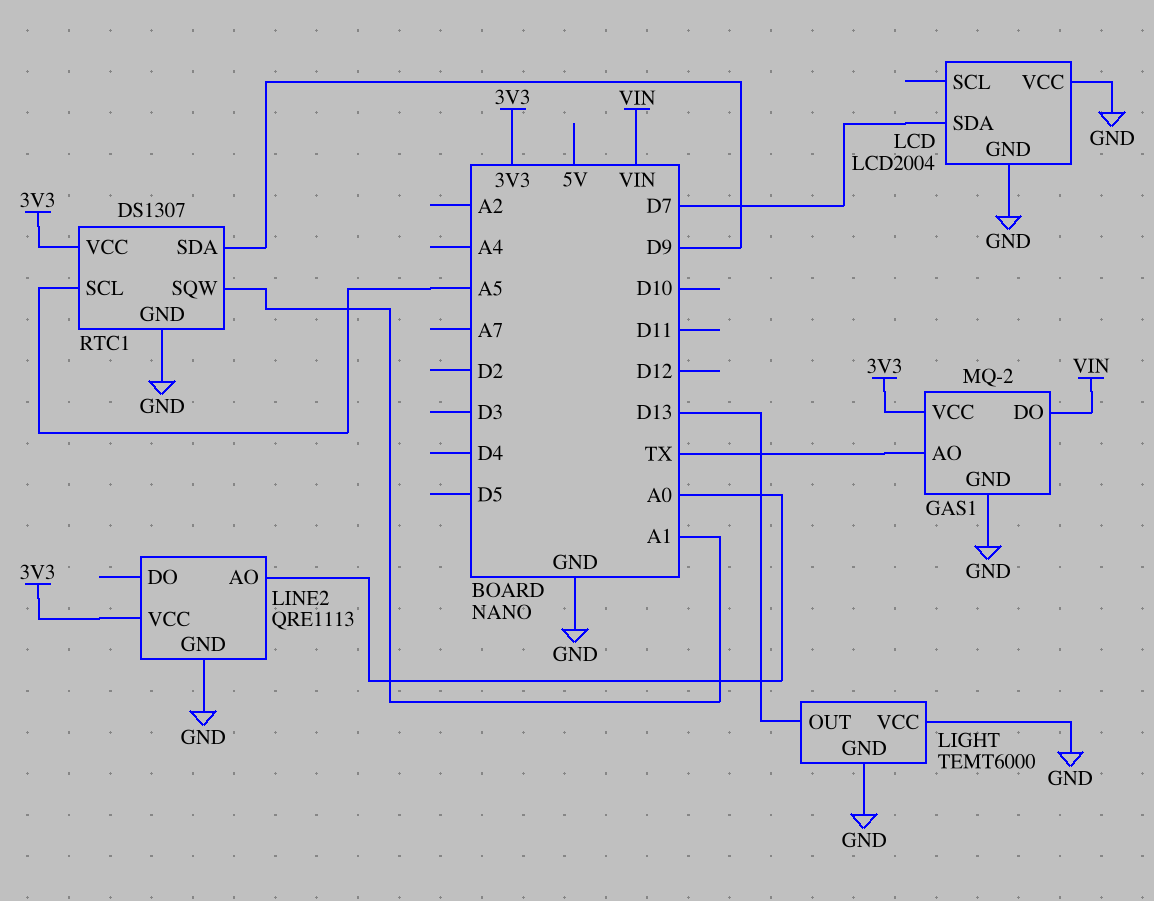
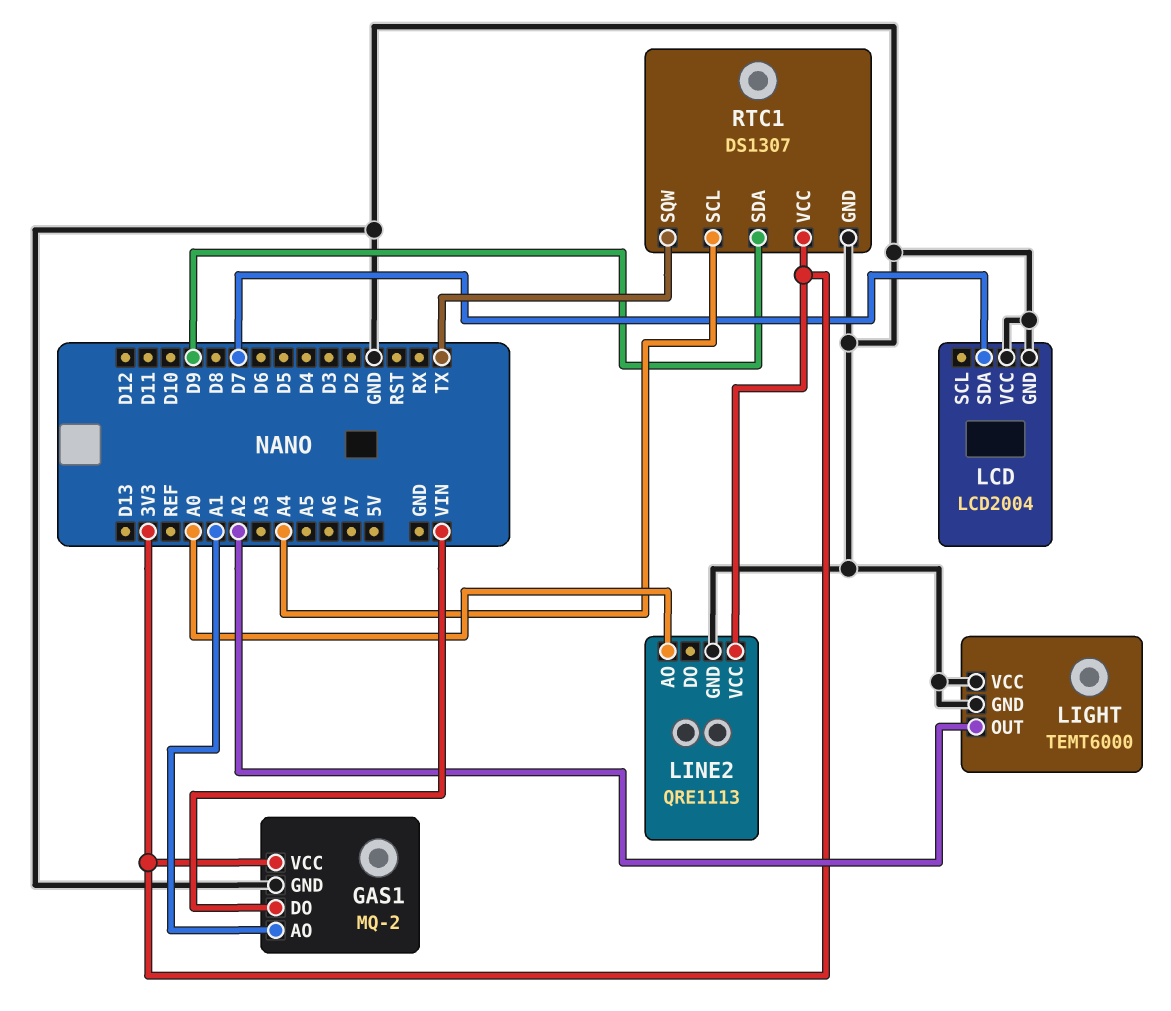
GAS1 pin AO: TX -> A1
LIGHT pin OUT: D13 -> A2
RTC1 pin SCL: A5 -> A4
RTC1 pin SQW: A1 -> TX

